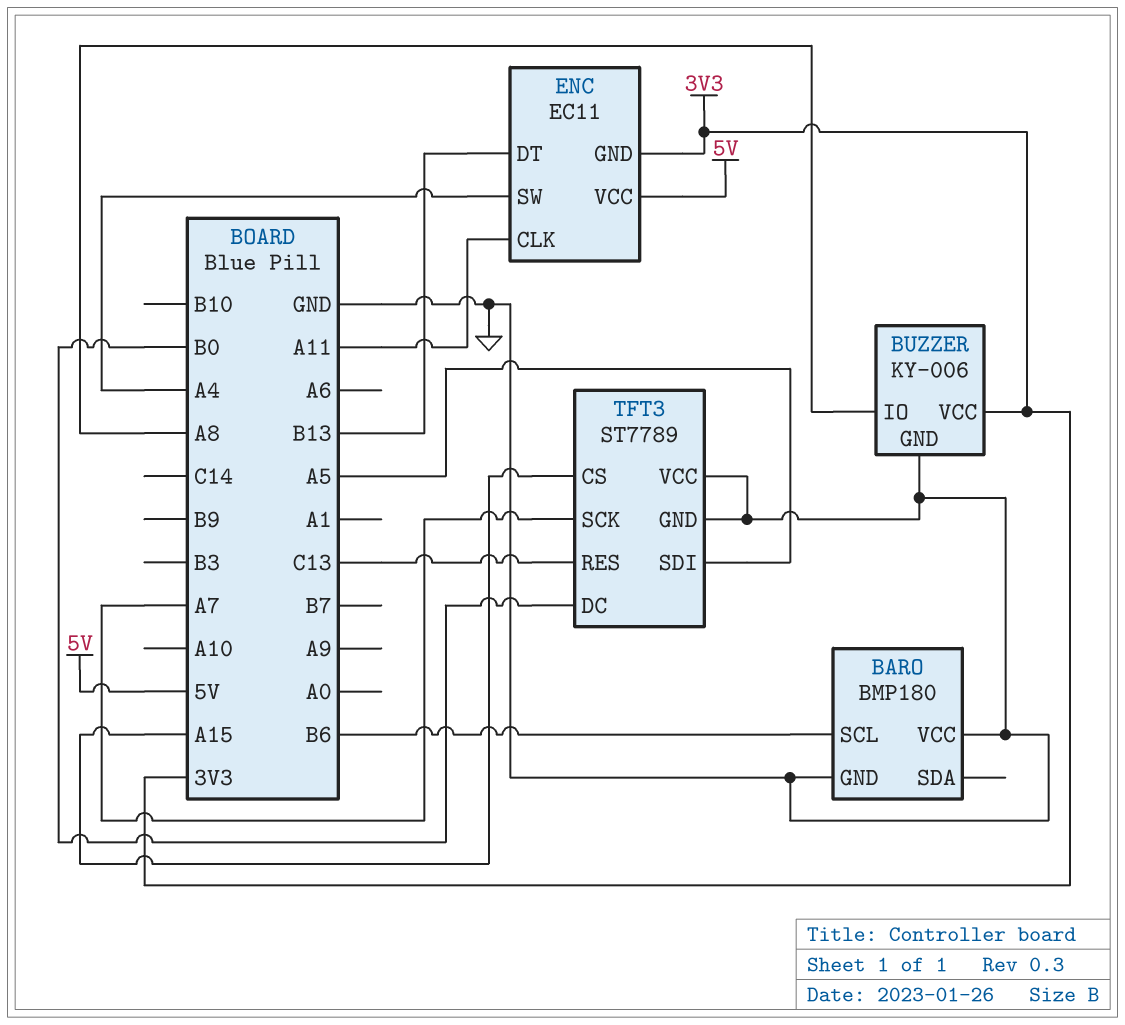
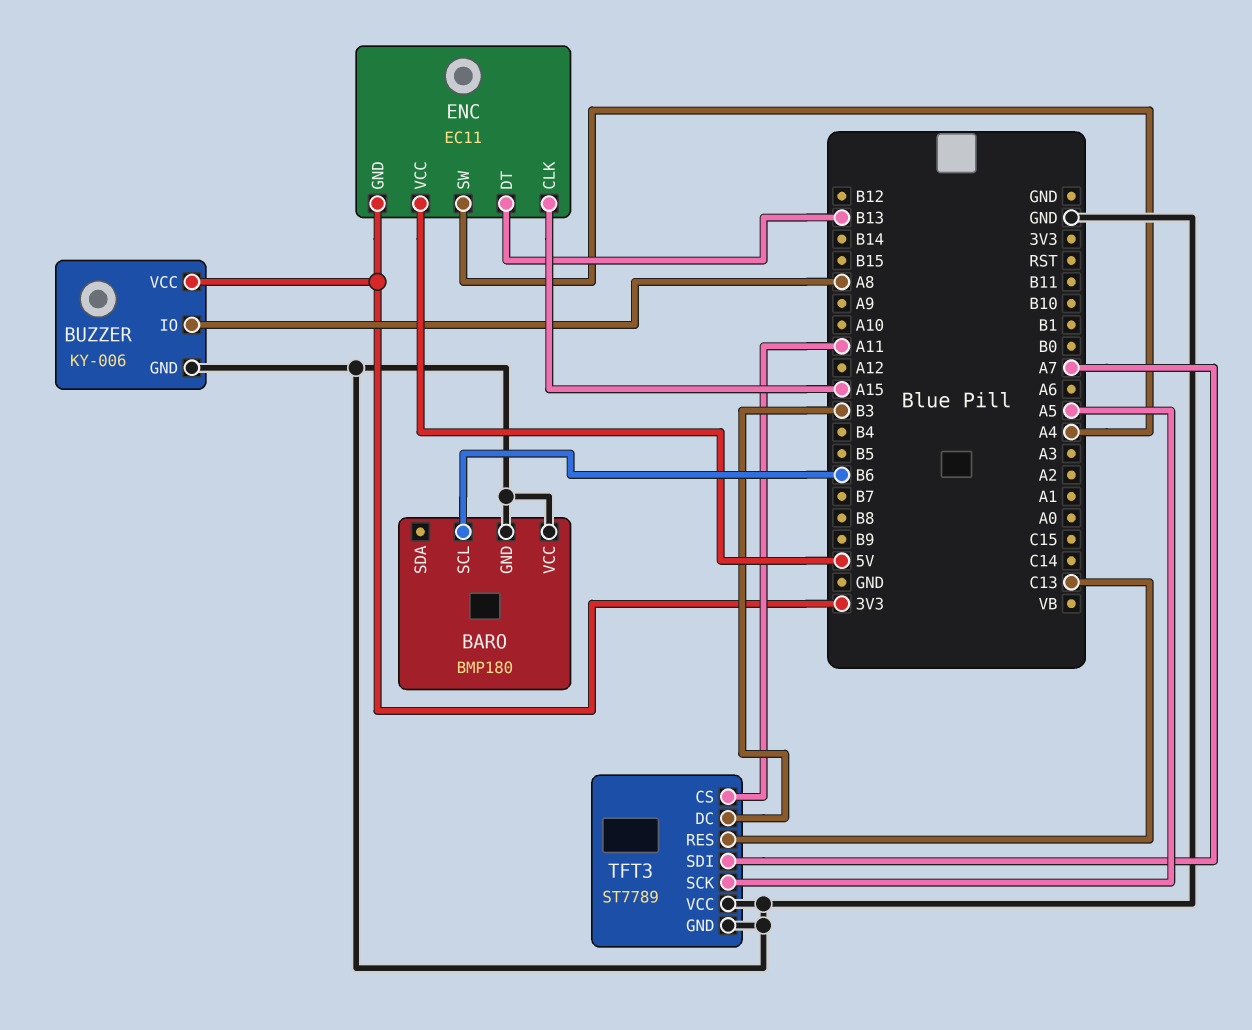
ENC pin CLK: A11 -> A15
TFT3 pin CS: A15 -> A11
TFT3 pin DC: B0 -> B3
TFT3 pin SCK: A7 -> A5
TFT3 pin SDI: A5 -> A7

